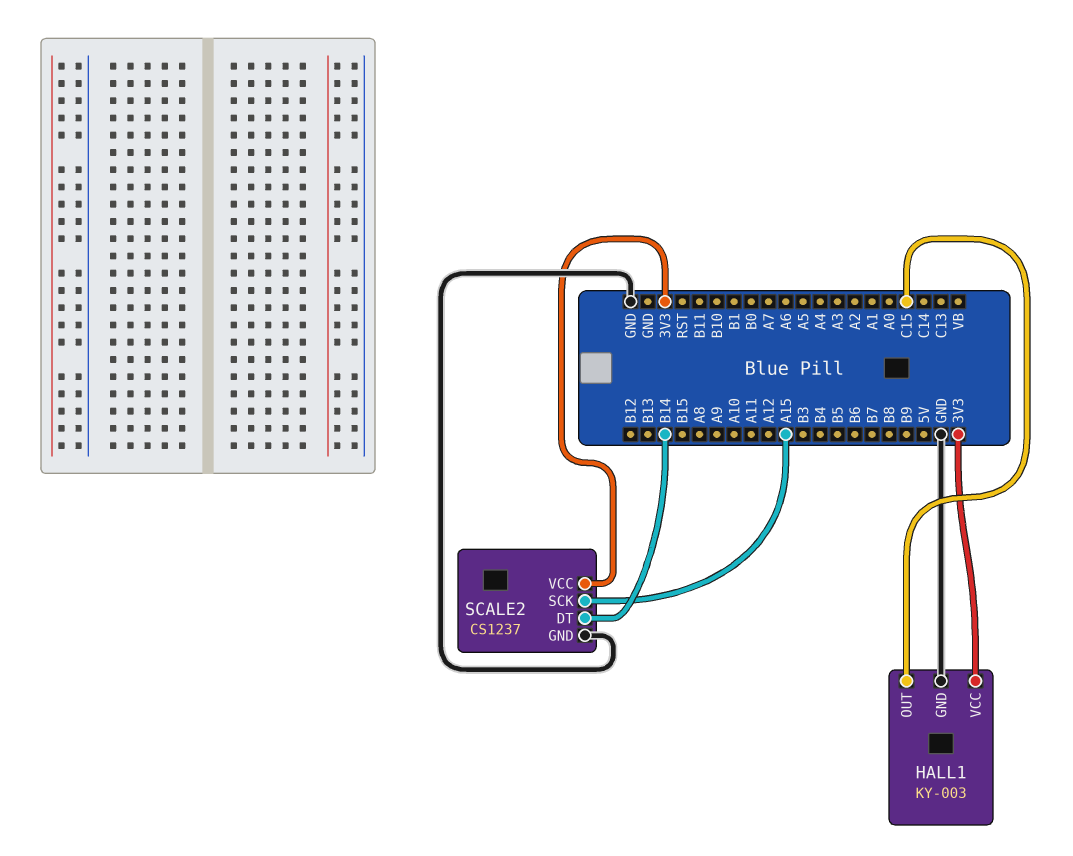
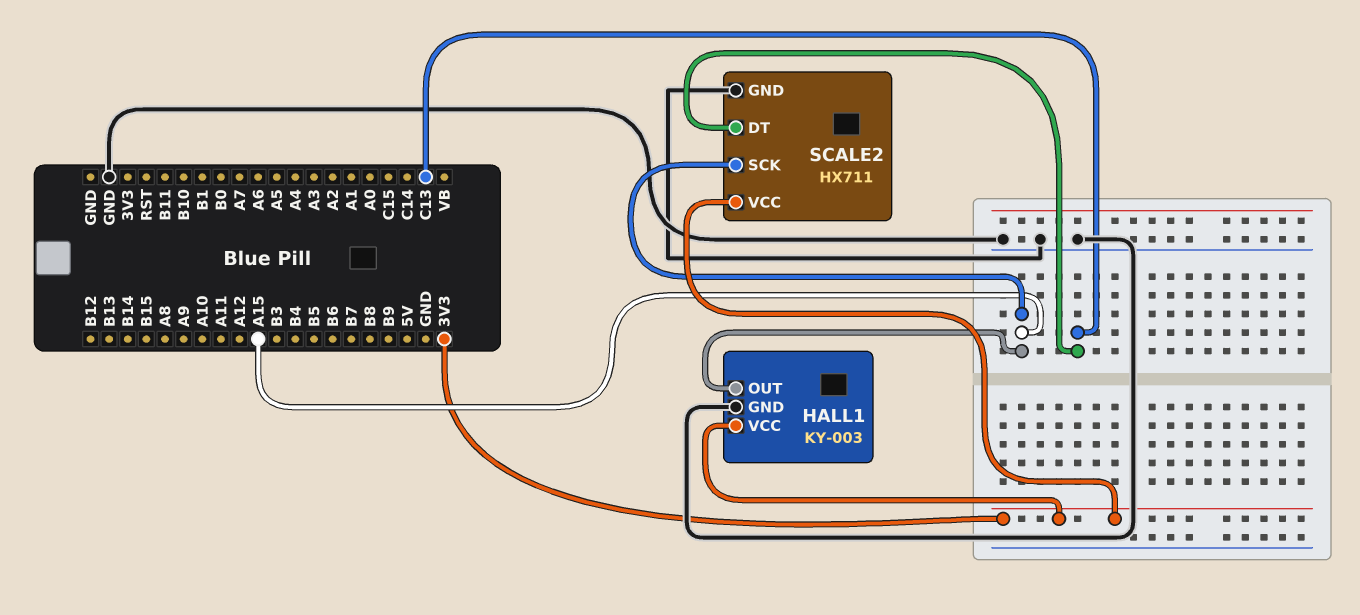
HALL1 pin OUT: C15 -> A15
SCALE2: CS1237 -> HX711
SCALE2 pin DT: B14 -> C13

